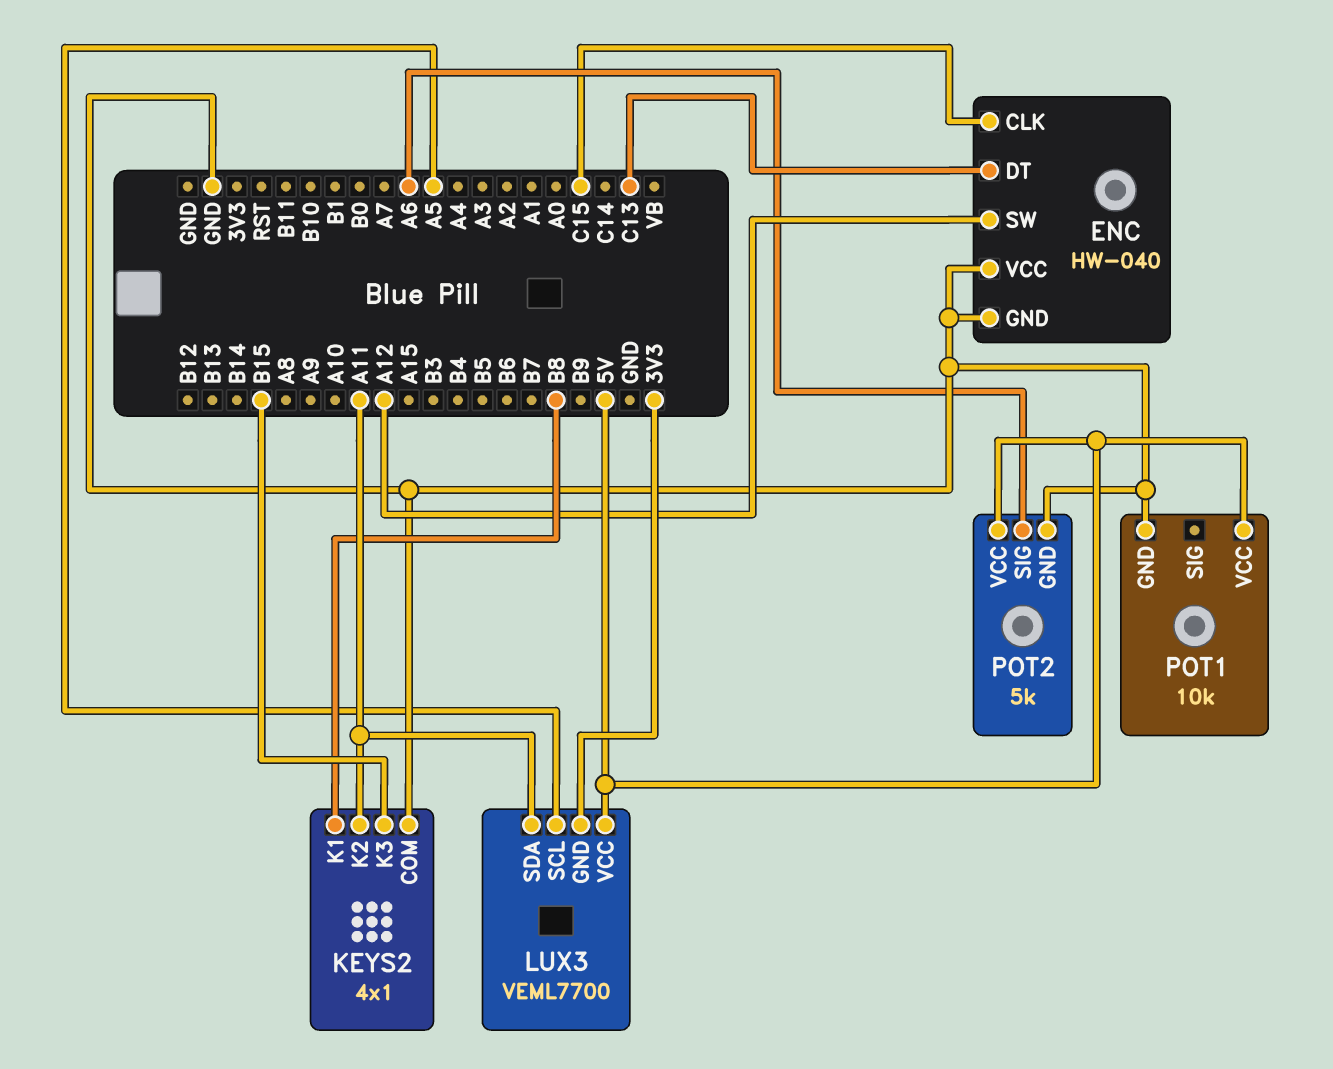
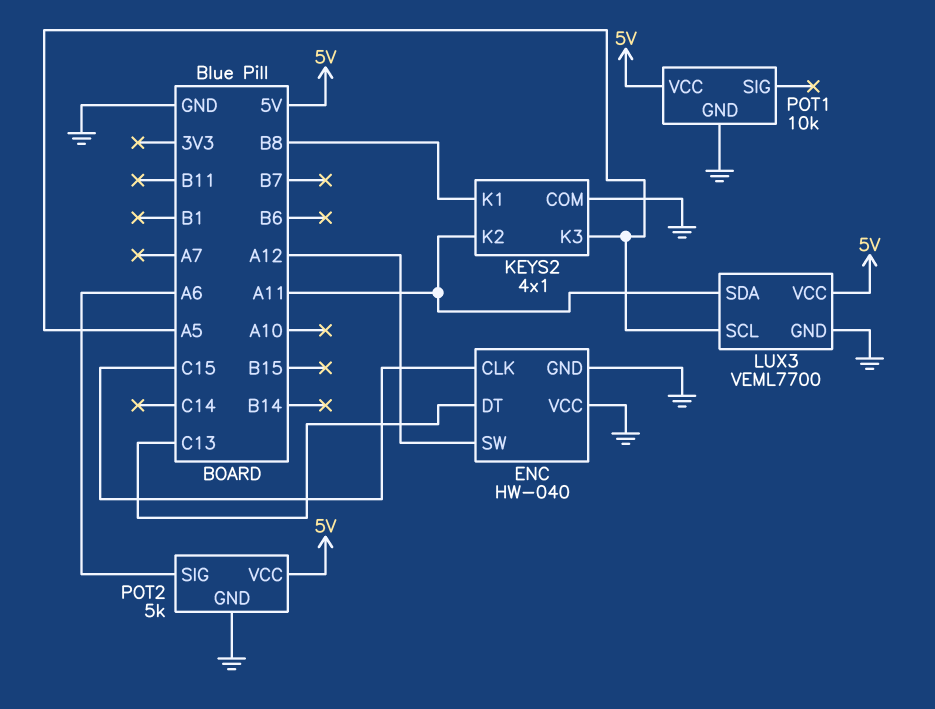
KEYS2 pin K3: B15 -> A5
LUX3 pin GND: 3V3 -> GND

